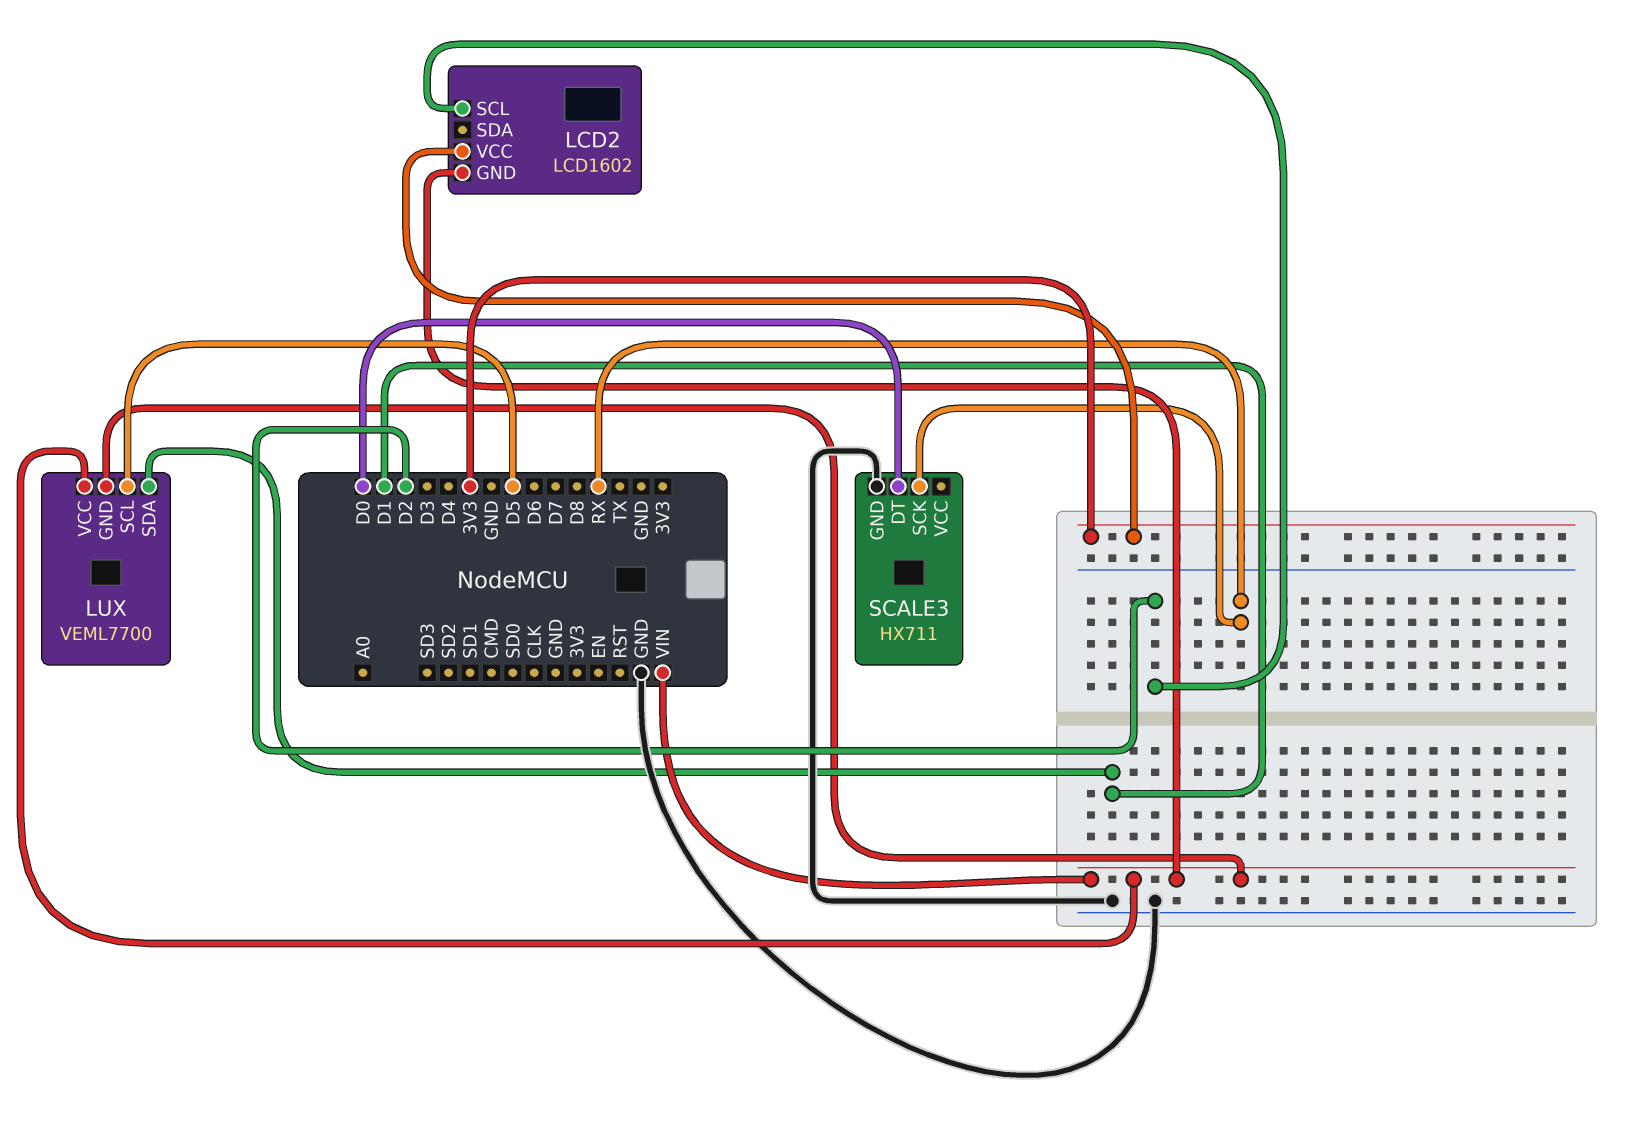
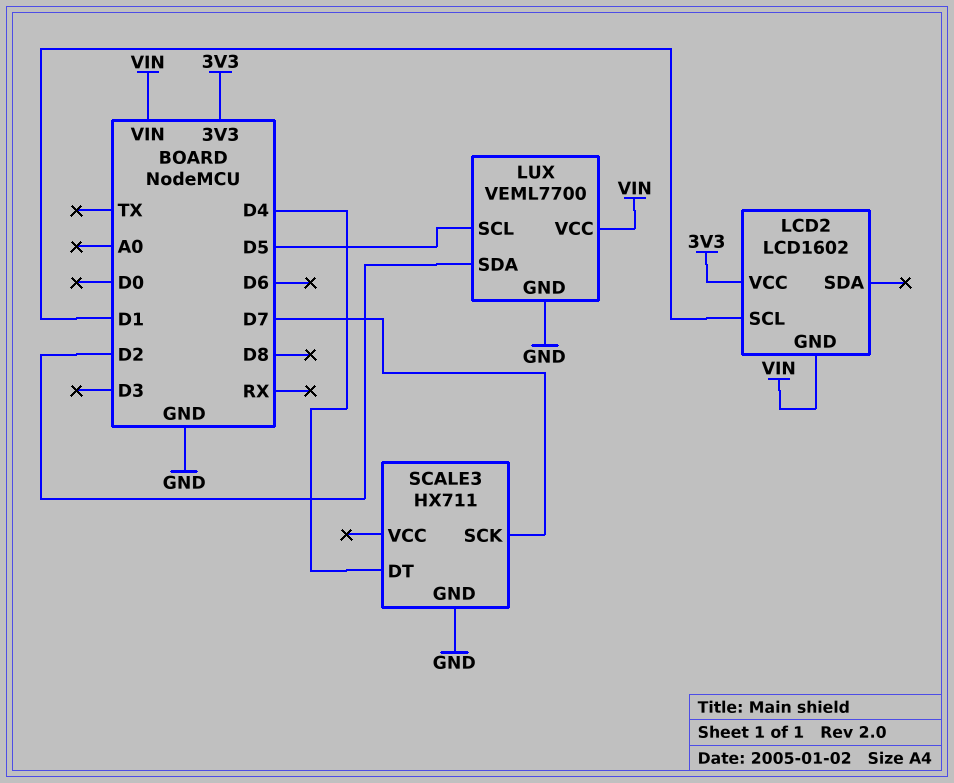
LCD2 pin SCL: D2 -> D1
LUX pin GND: VIN -> GND
LUX pin SDA: D1 -> D2
SCALE3 pin DT: D0 -> D4
SCALE3 pin SCK: RX -> D7

